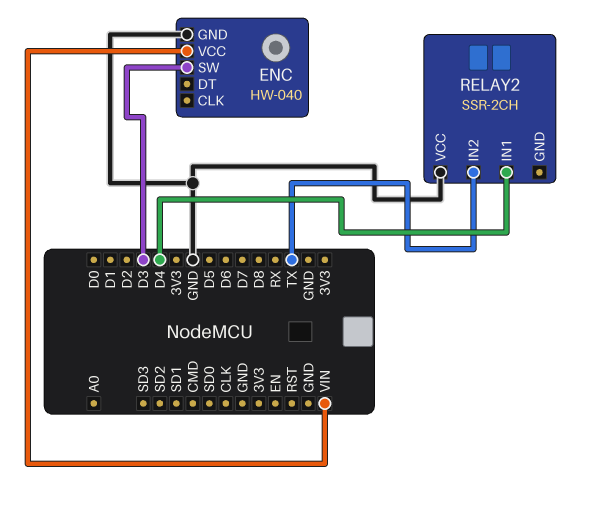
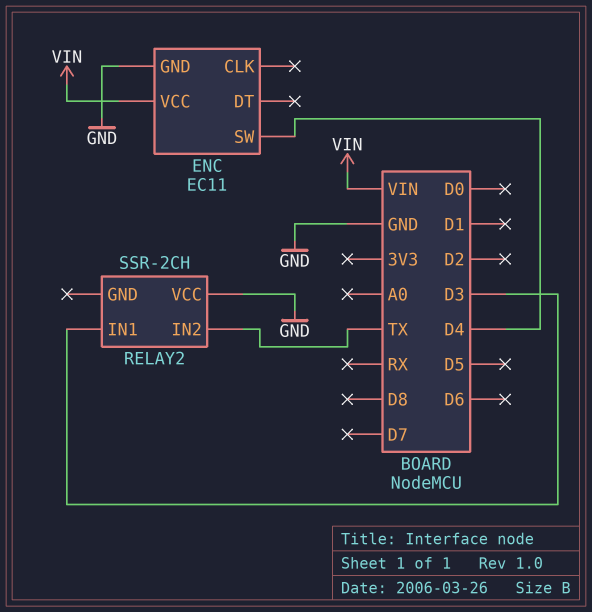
ENC: HW-040 -> EC11
ENC pin SW: D3 -> D4
RELAY2 pin IN1: D4 -> D3

